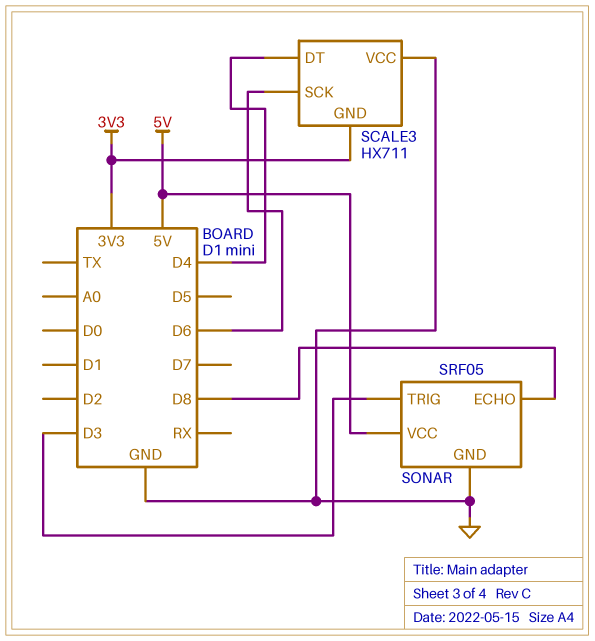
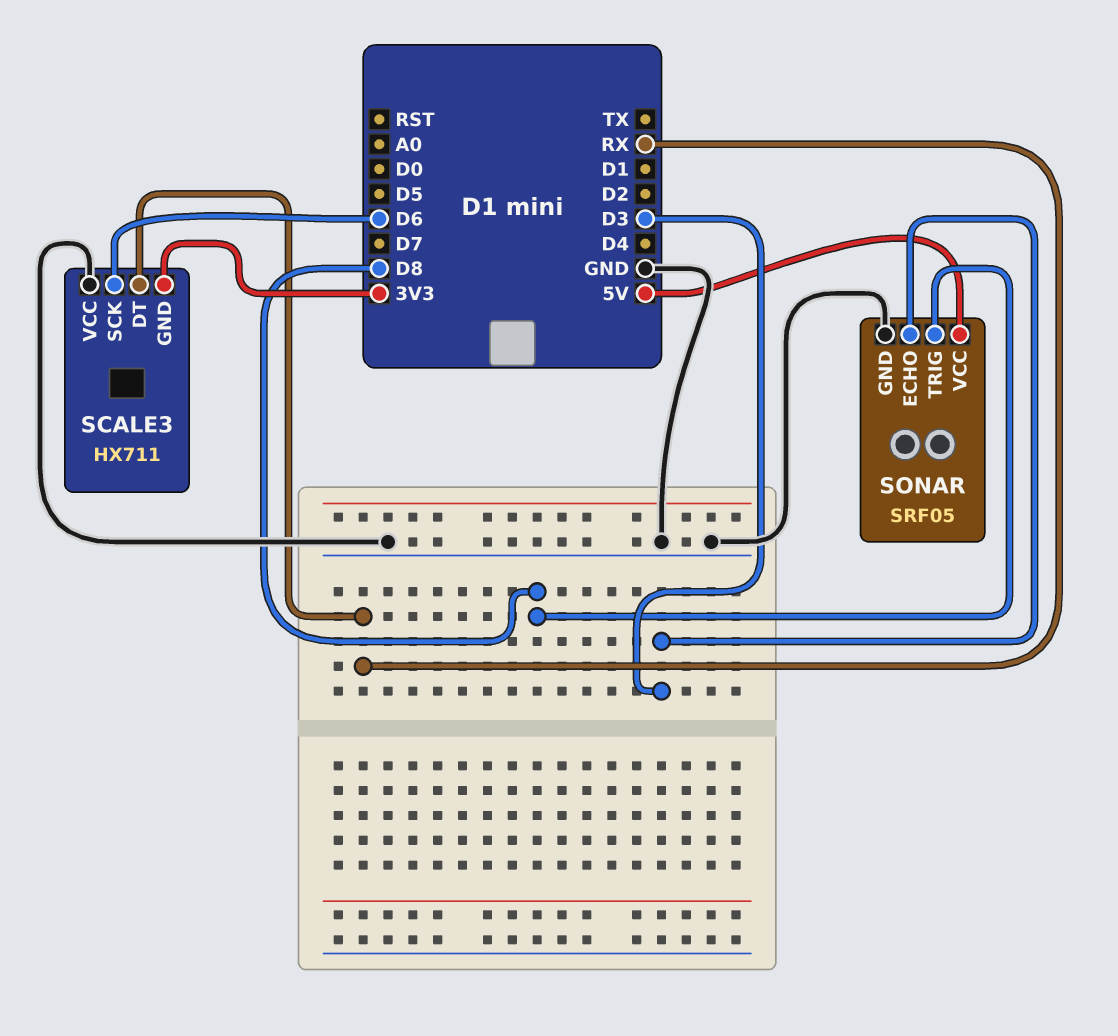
SCALE3 pin DT: D4 -> RX
SONAR pin ECHO: D8 -> D3
SONAR pin TRIG: D3 -> D8

